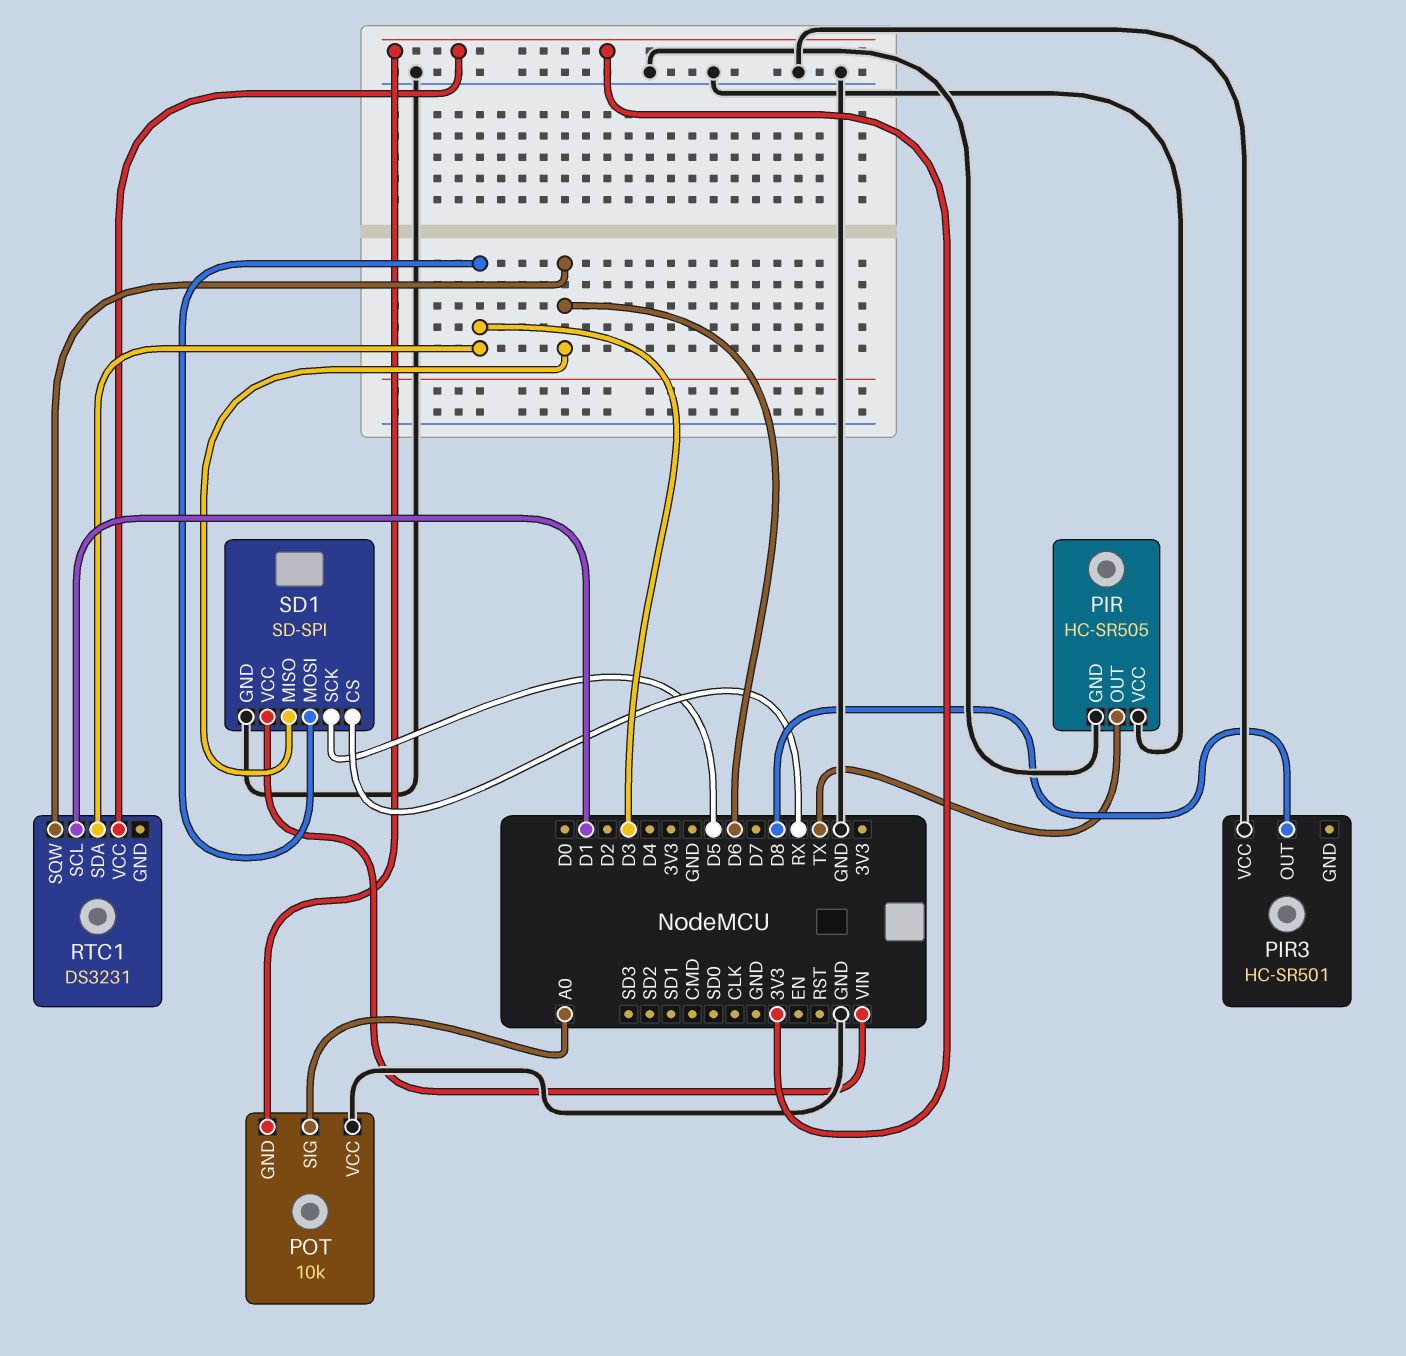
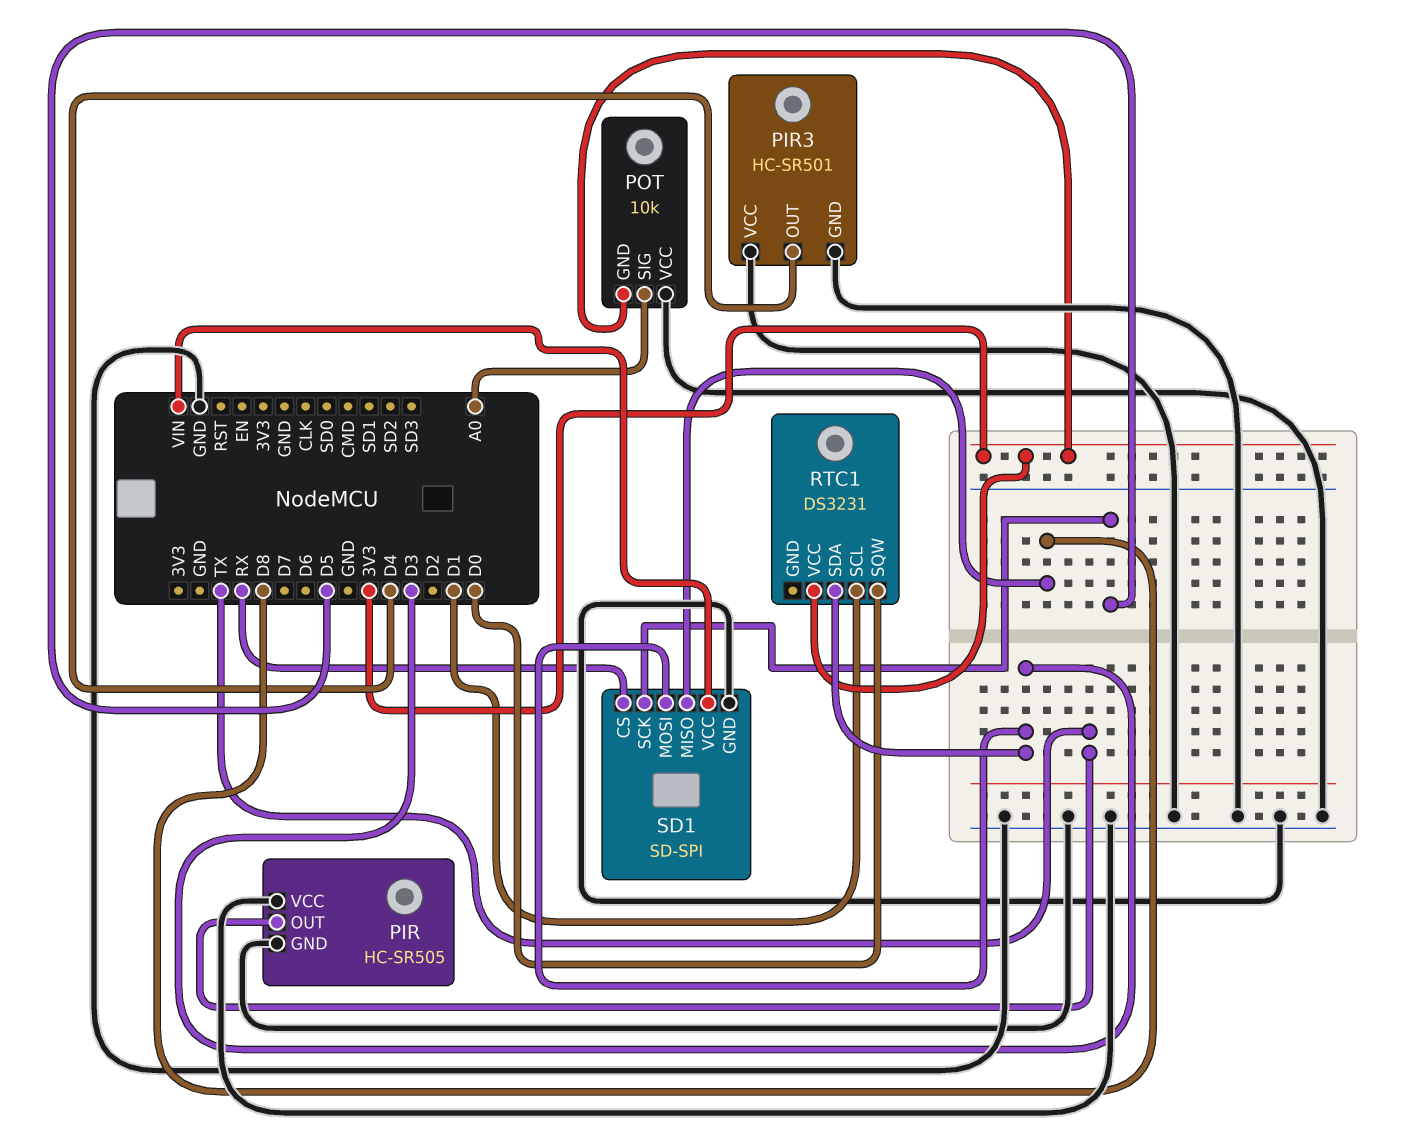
PIR3 pin GND: none -> GND
PIR3 pin OUT: D8 -> D4
RTC1 pin SQW: D6 -> D0
SD1 pin MISO: D6 -> D8

